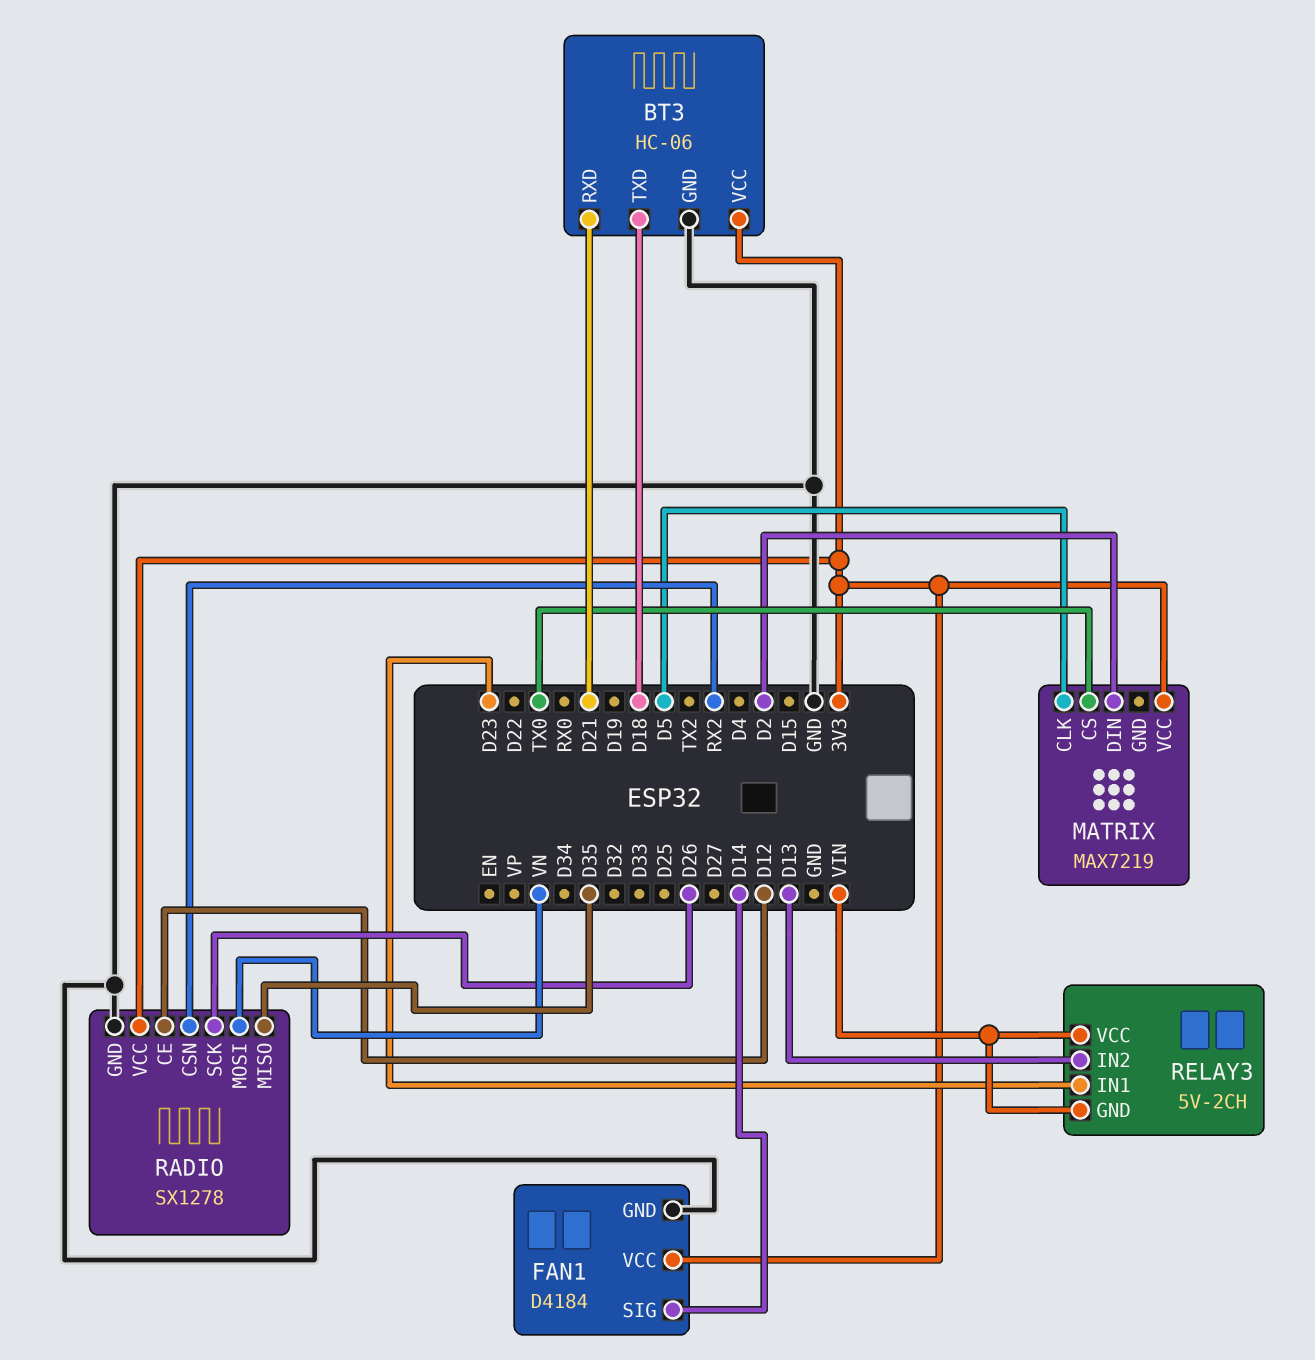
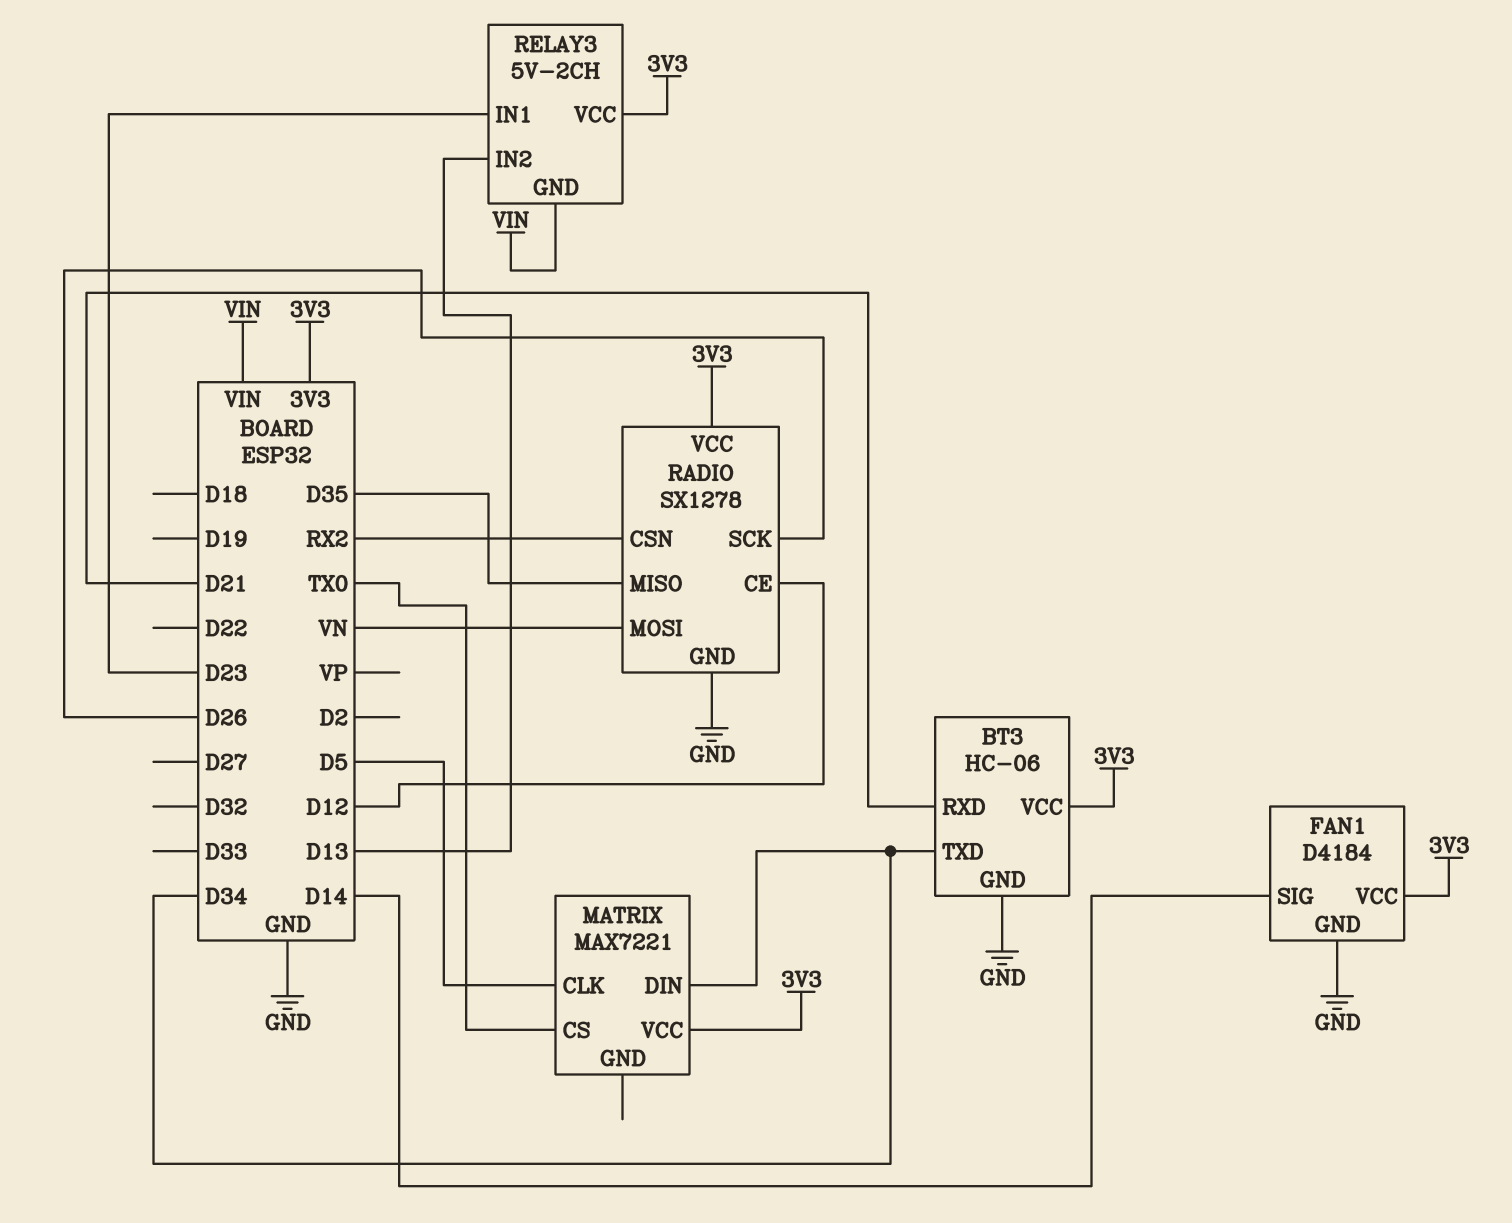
BT3 pin TXD: D18 -> D34
MATRIX: MAX7219 -> MAX7221
MATRIX pin DIN: D2 -> D34
RELAY3 pin VCC: VIN -> 3V3

